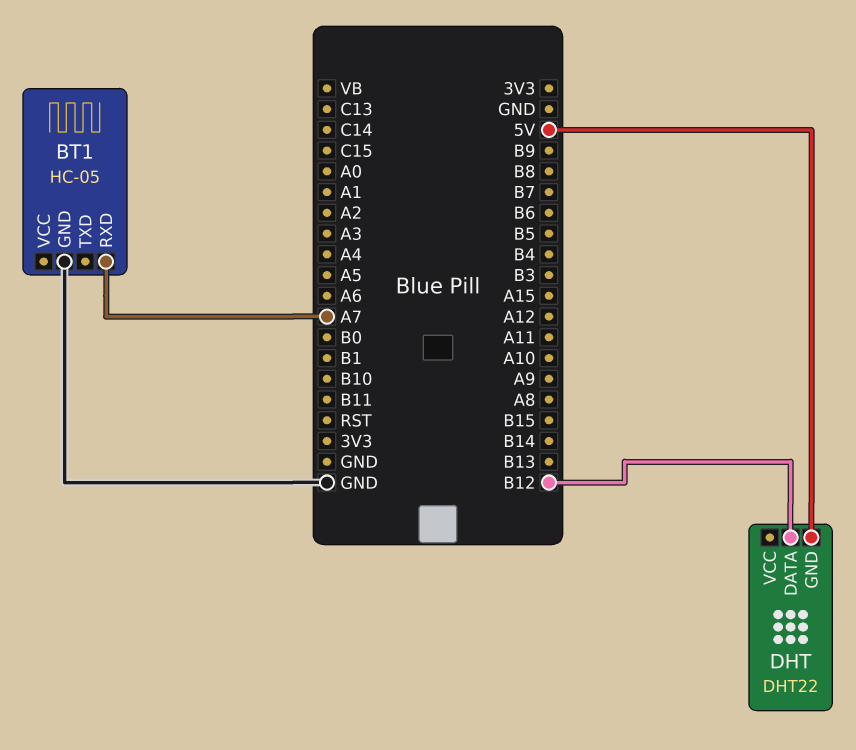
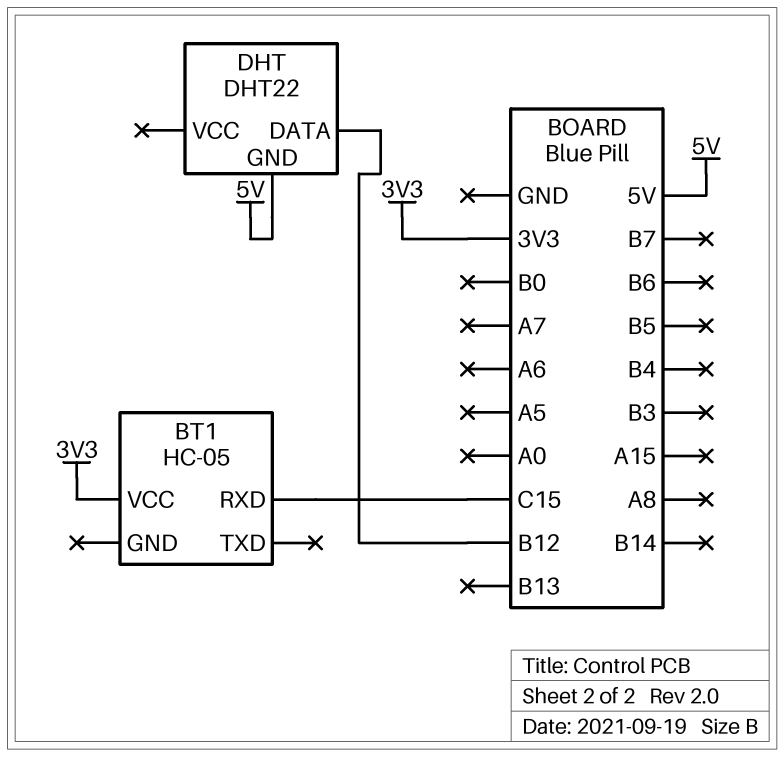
BT1 pin GND: GND -> none
BT1 pin RXD: A7 -> C15
BT1 pin VCC: none -> 3V3

